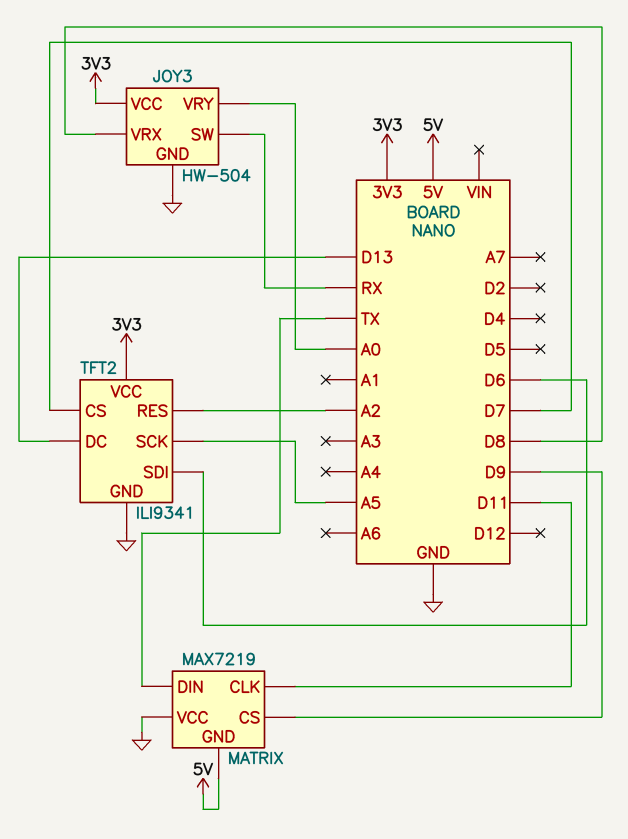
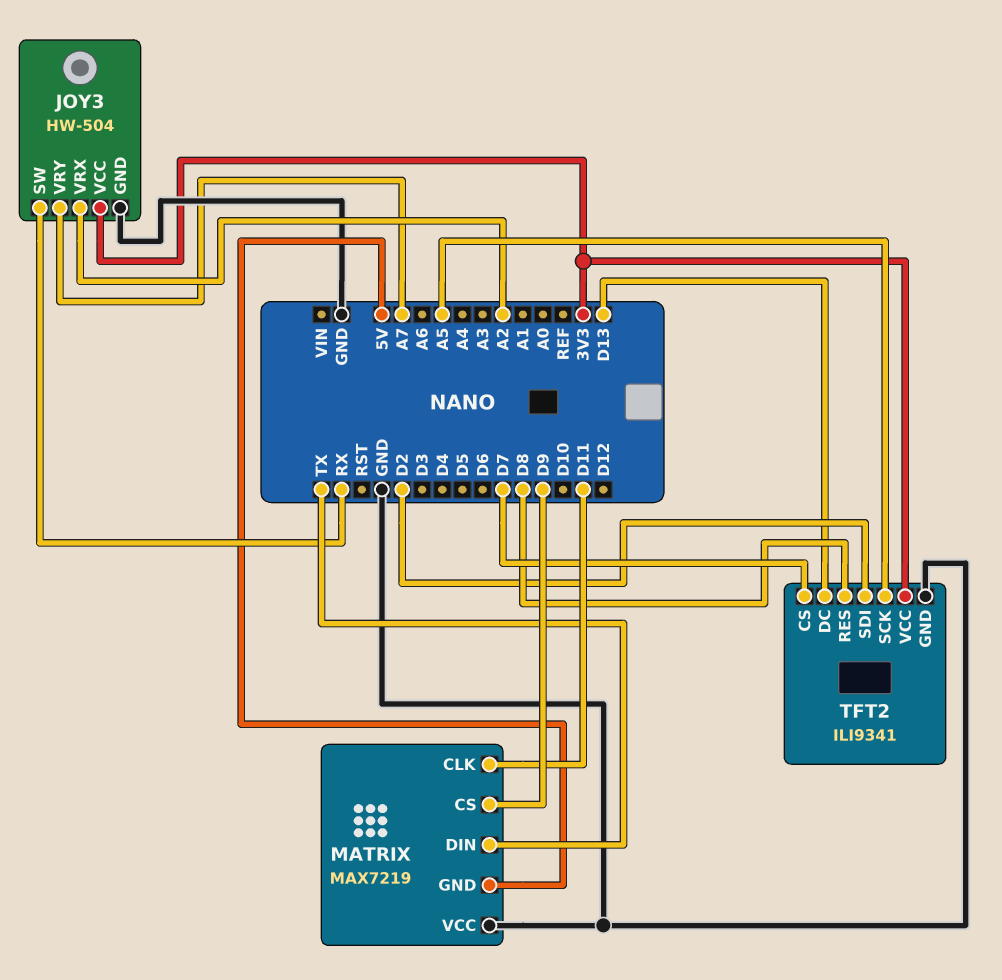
JOY3 pin VRX: D8 -> A2
JOY3 pin VRY: A0 -> A7
TFT2 pin RES: A2 -> D8
TFT2 pin SDI: D6 -> D2

